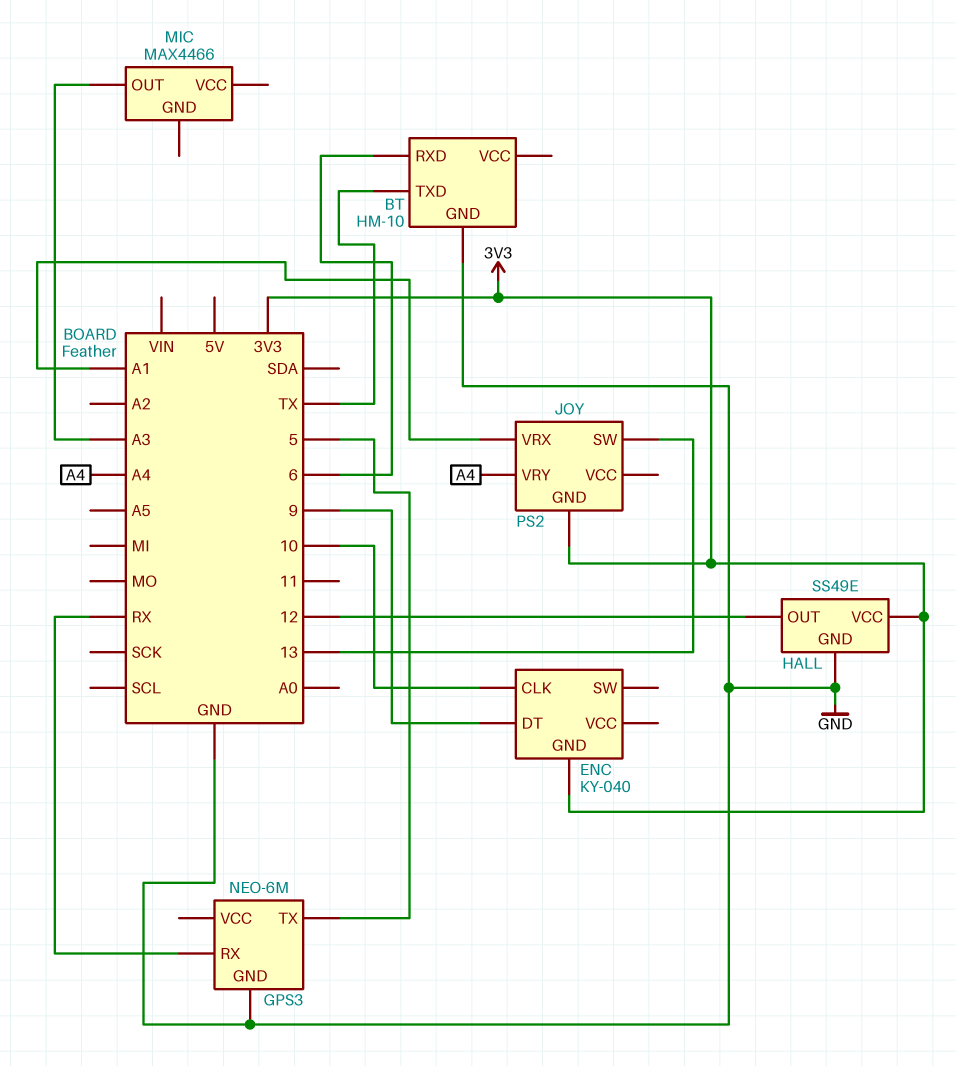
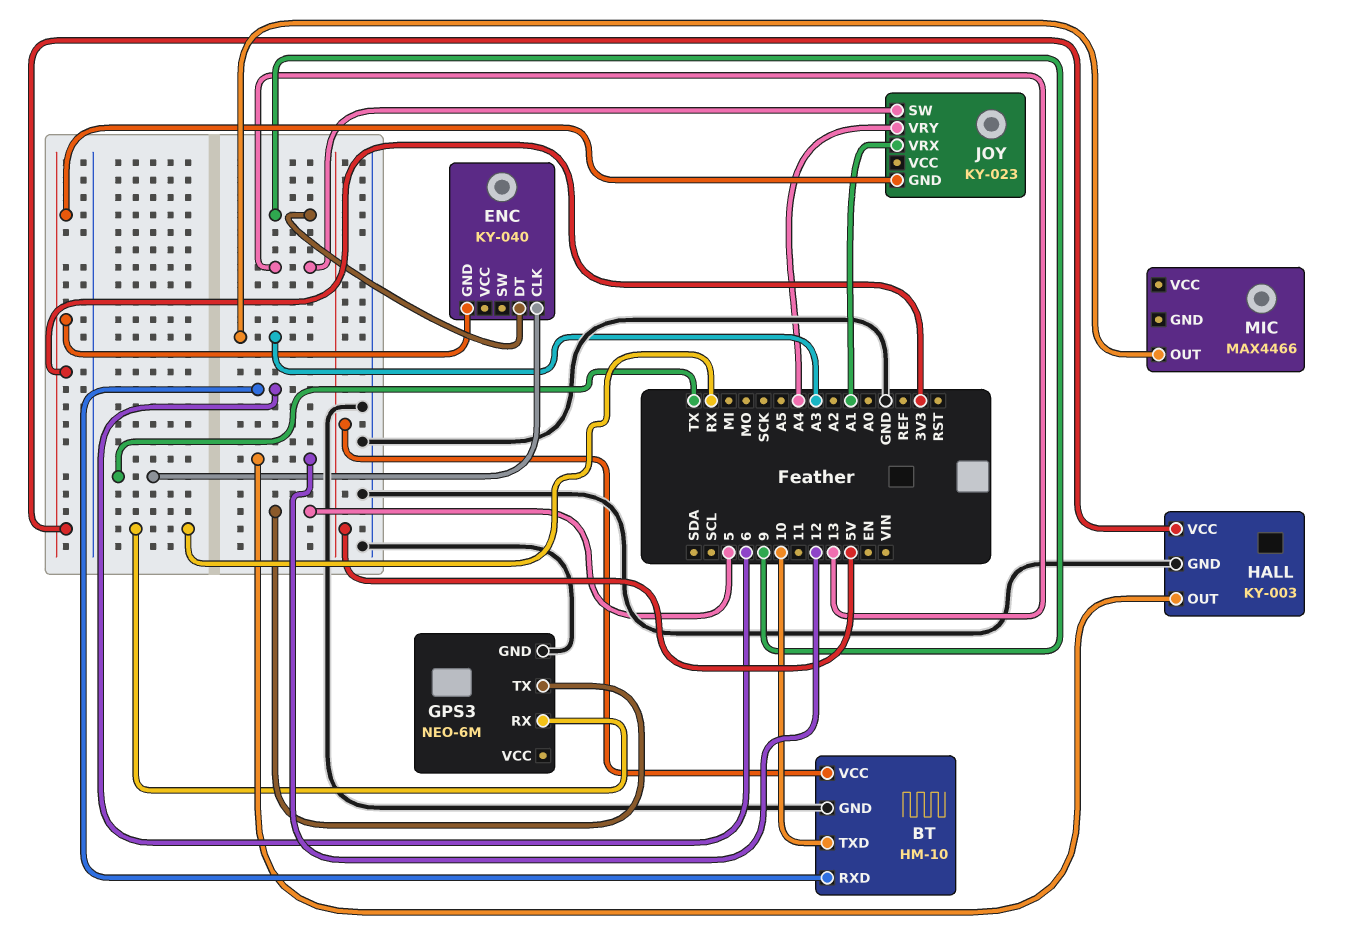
BT pin TXD: TX -> 10
BT pin VCC: none -> 5V
ENC pin CLK: 10 -> TX
HALL: SS49E -> KY-003
JOY: PS2 -> KY-023

